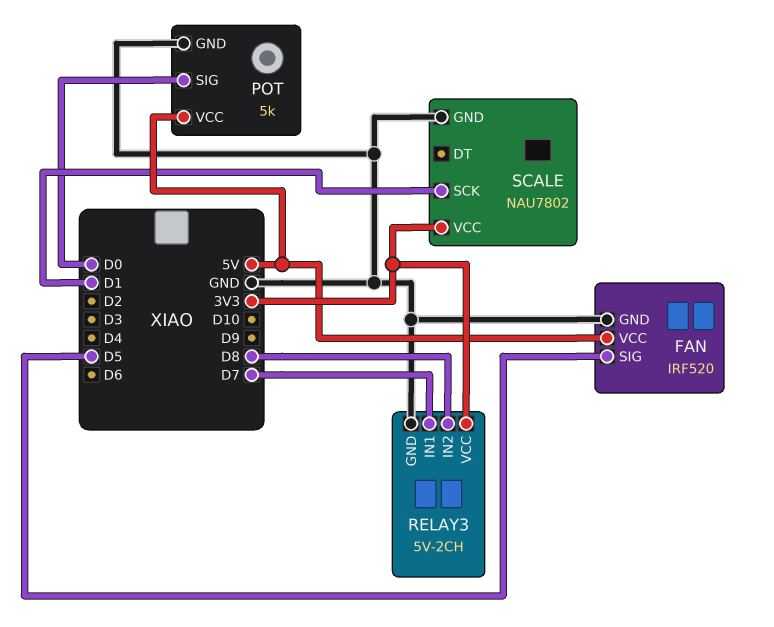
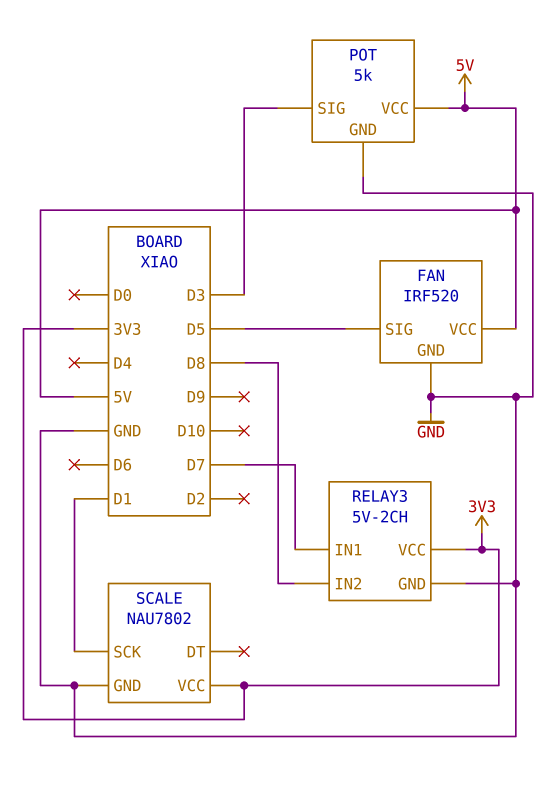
POT pin SIG: D0 -> D3

